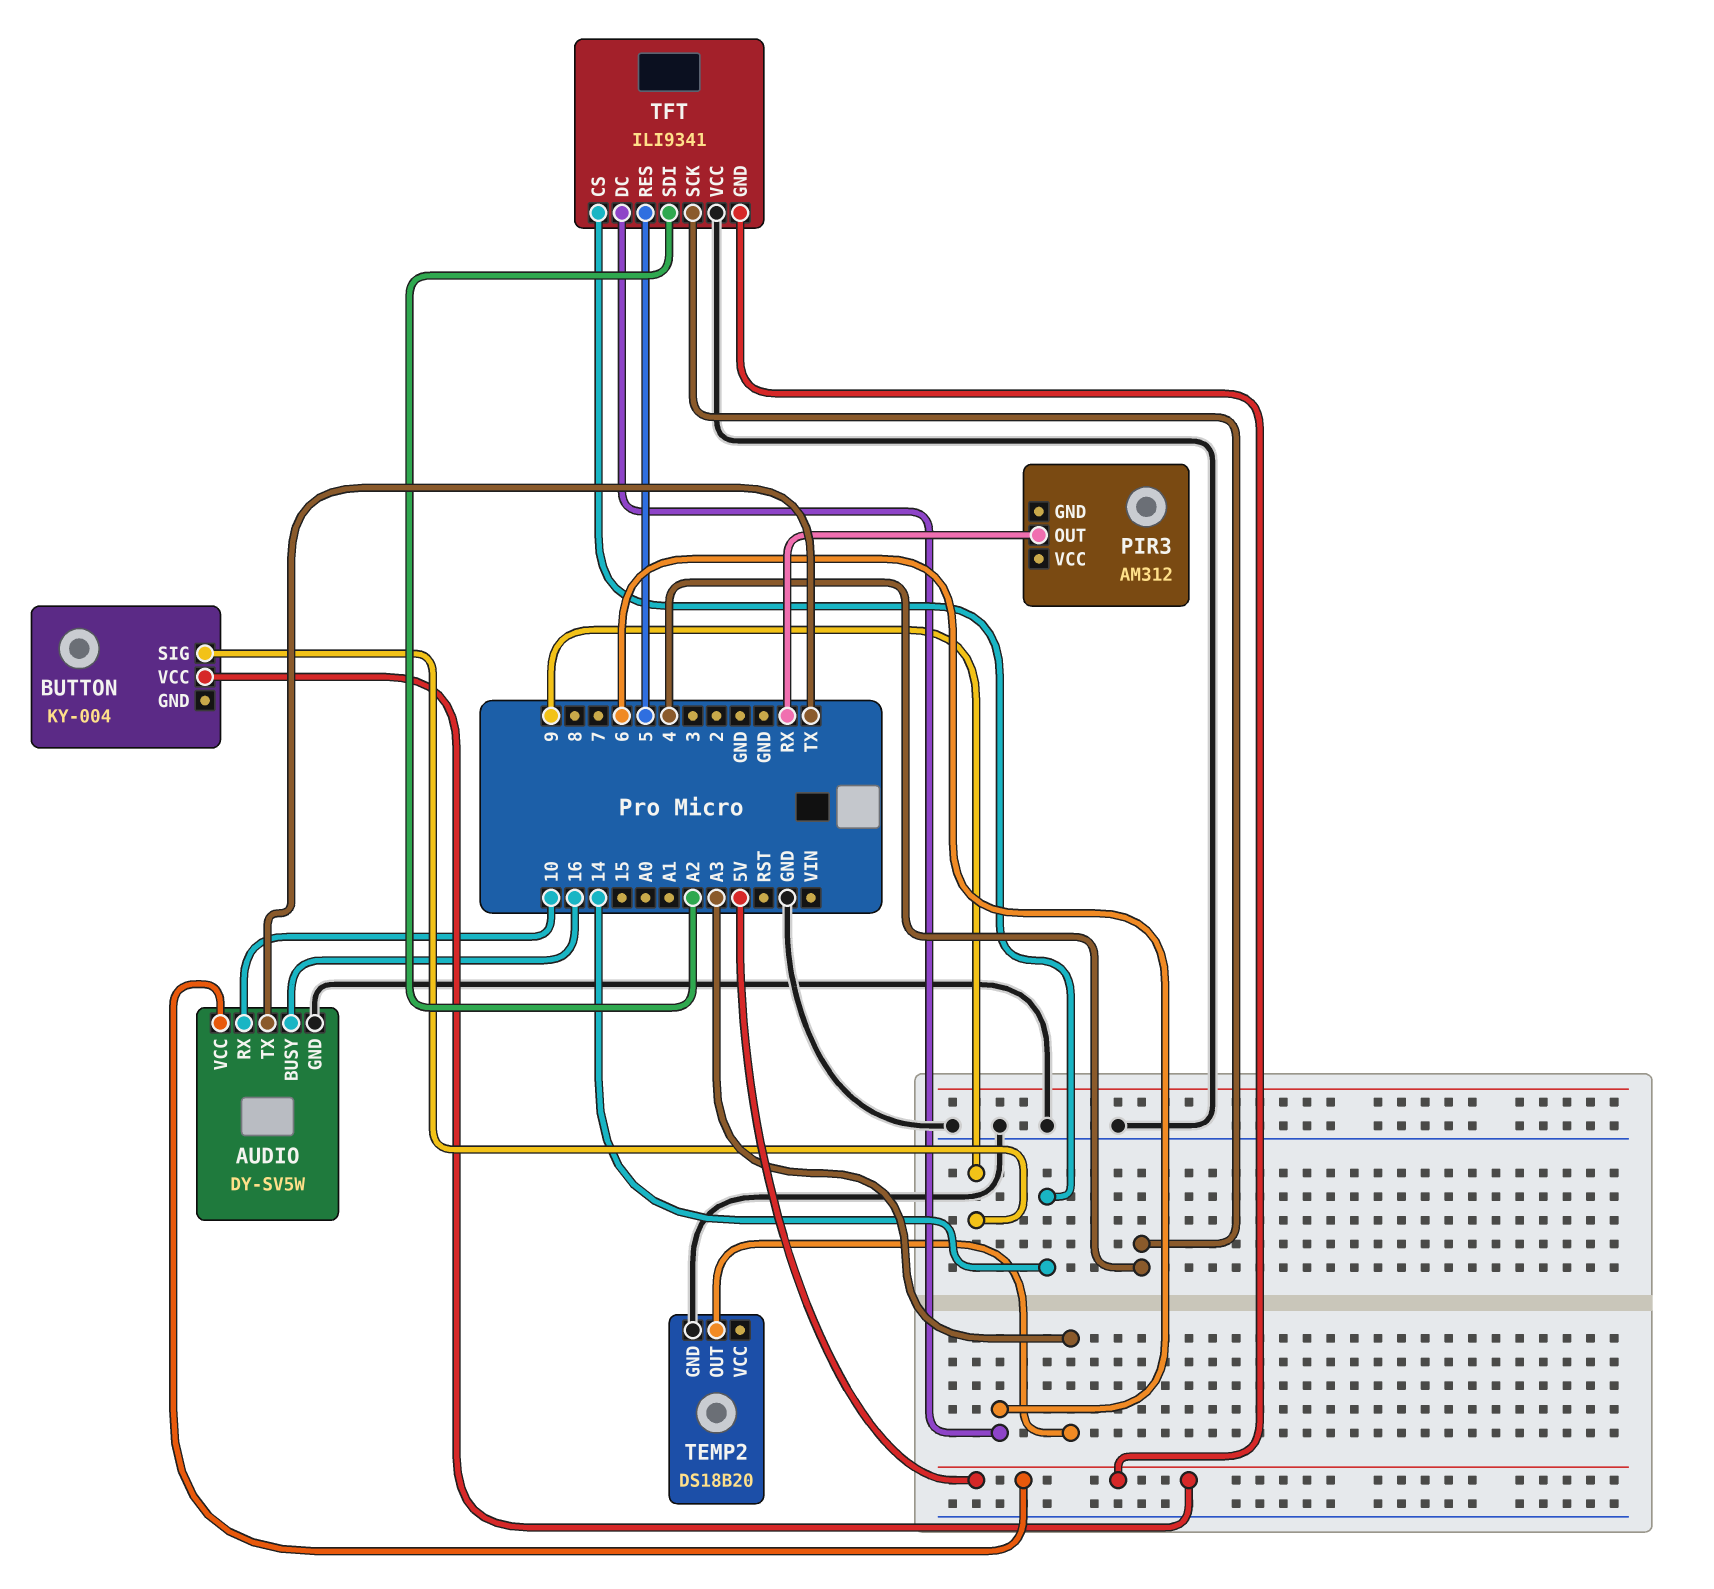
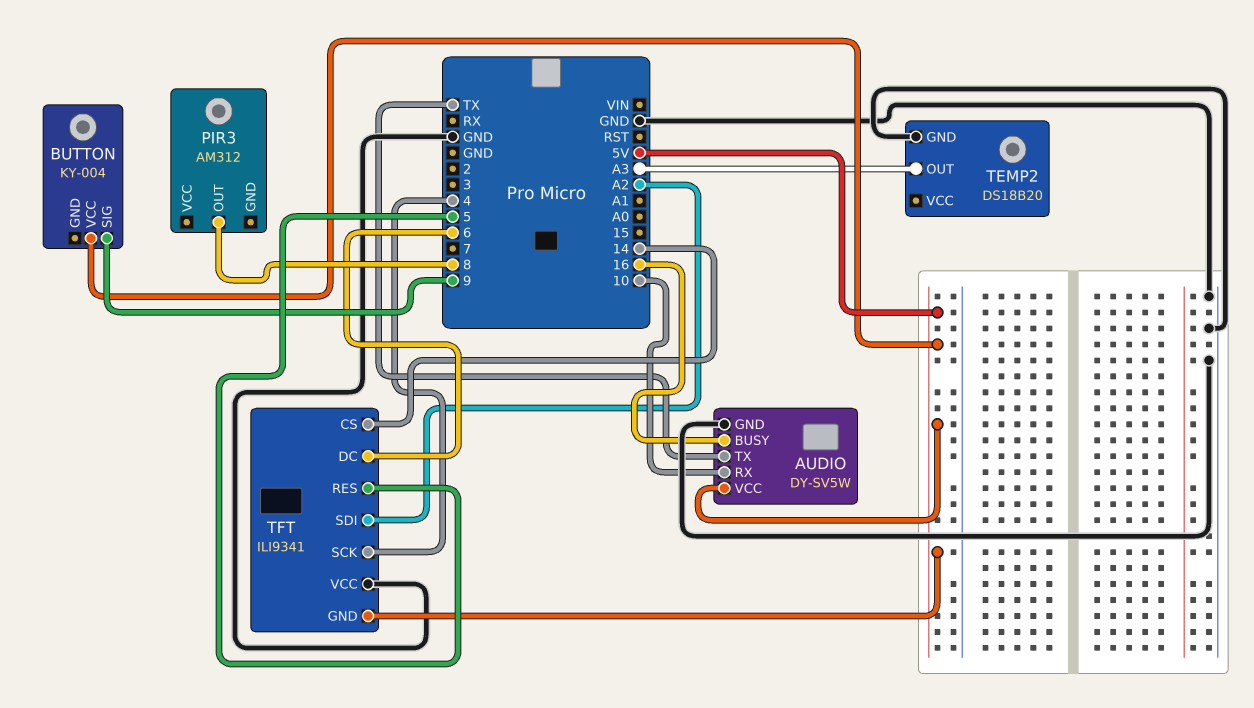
PIR3 pin OUT: RX -> 8

